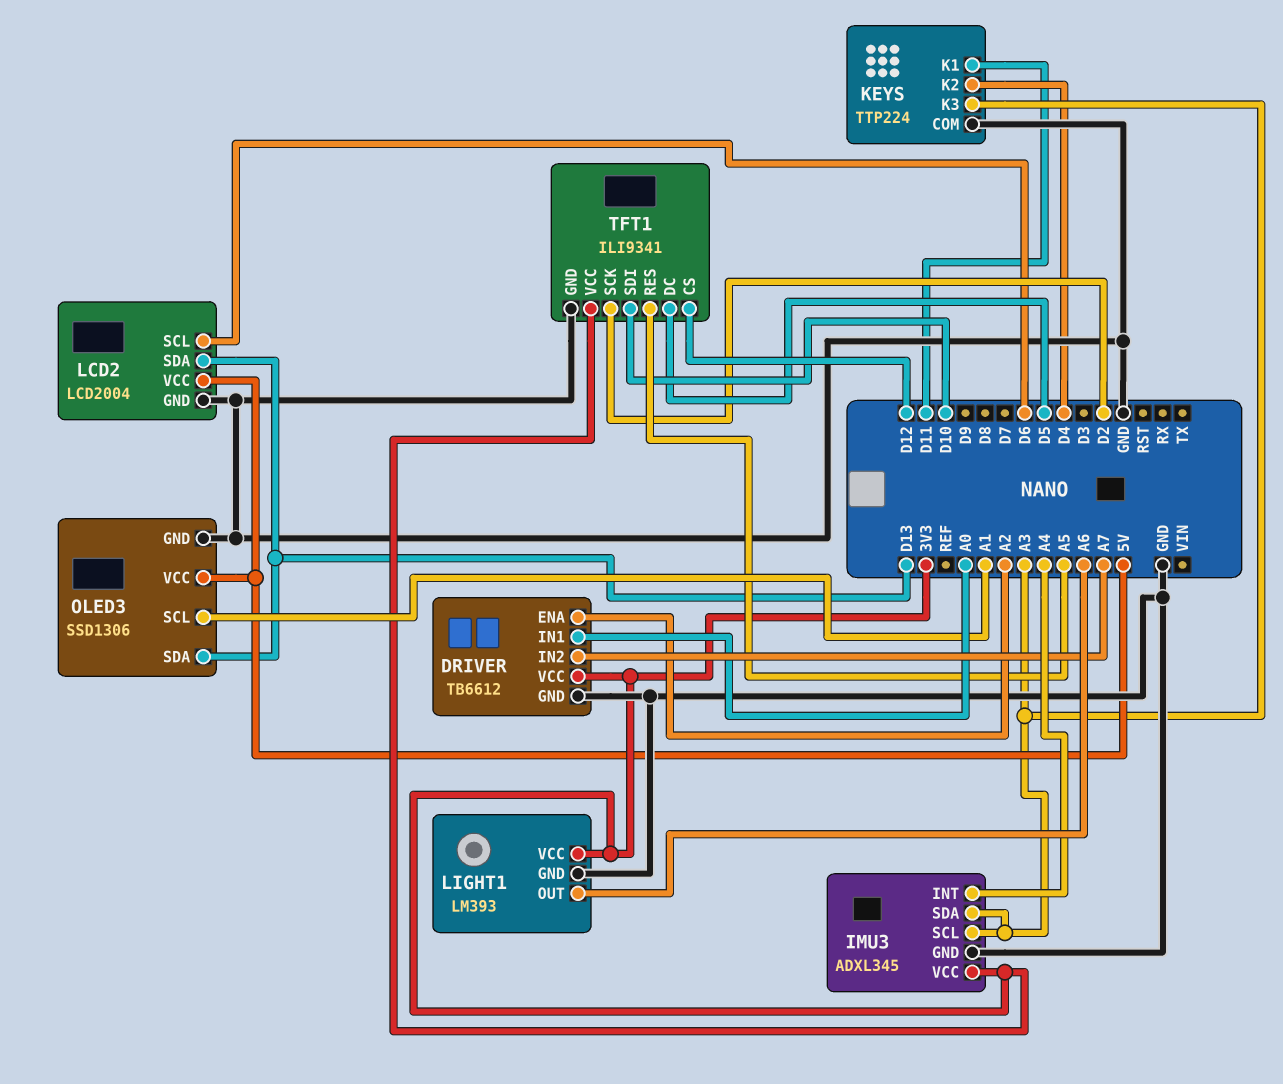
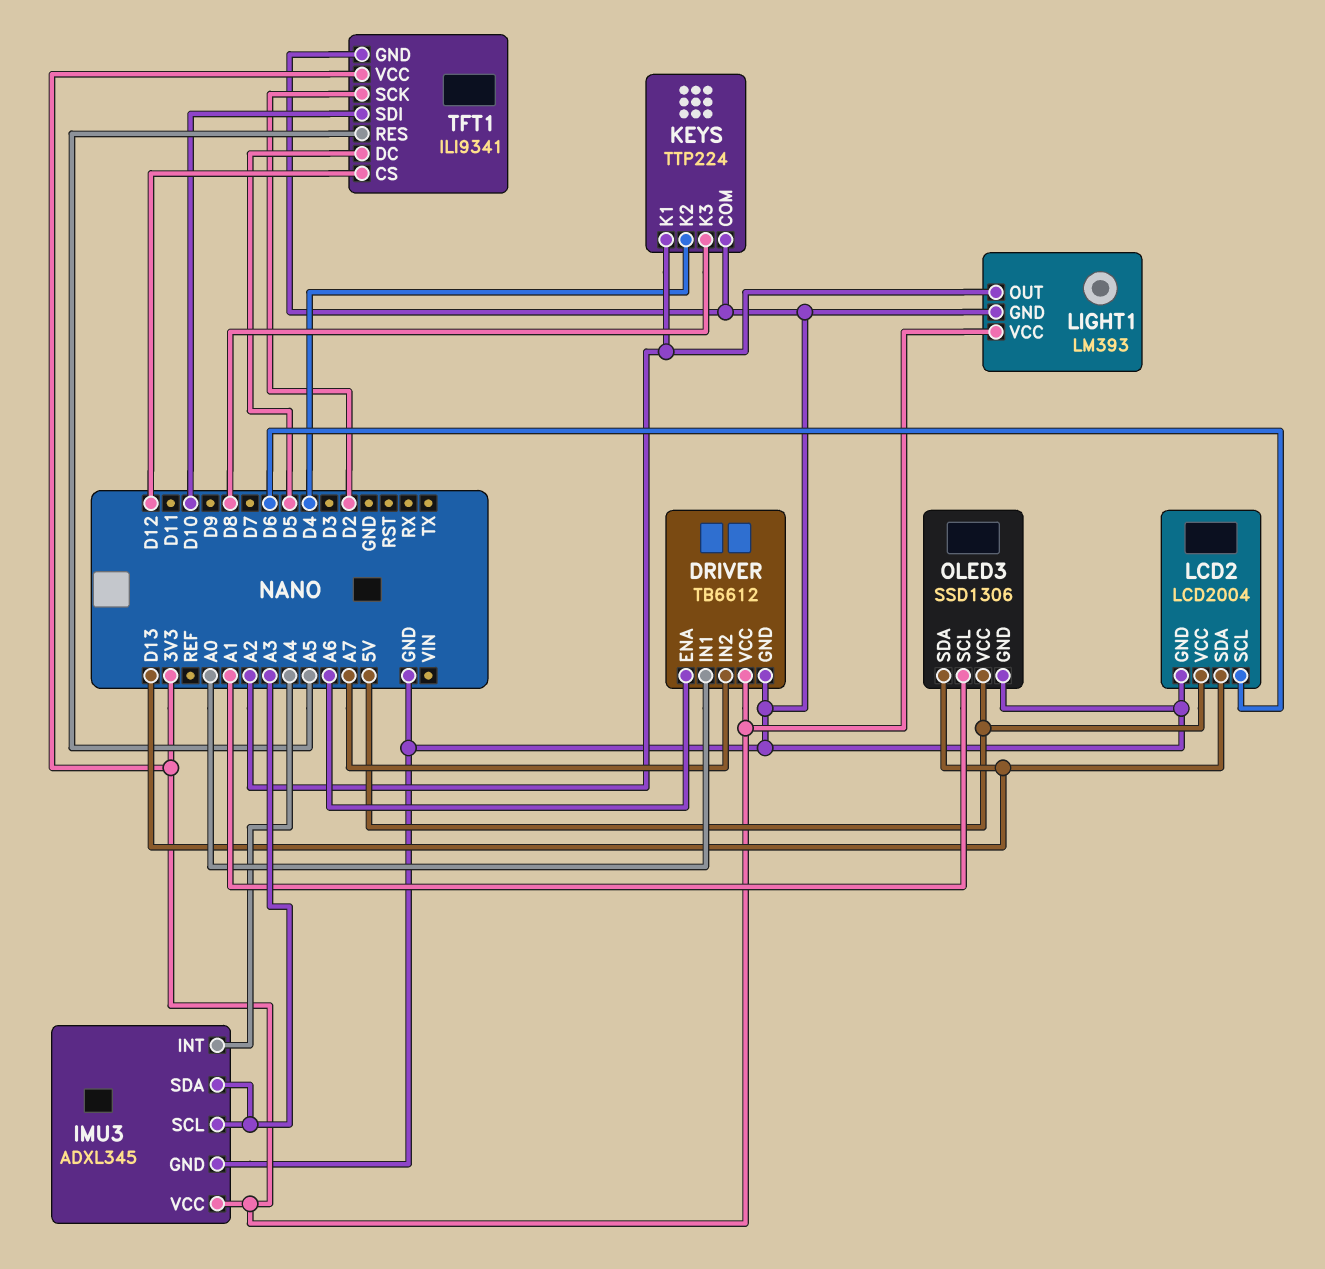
DRIVER pin ENA: A2 -> A6
KEYS pin K1: D11 -> A2
KEYS pin K3: A3 -> D8
LIGHT1 pin OUT: A6 -> A2

